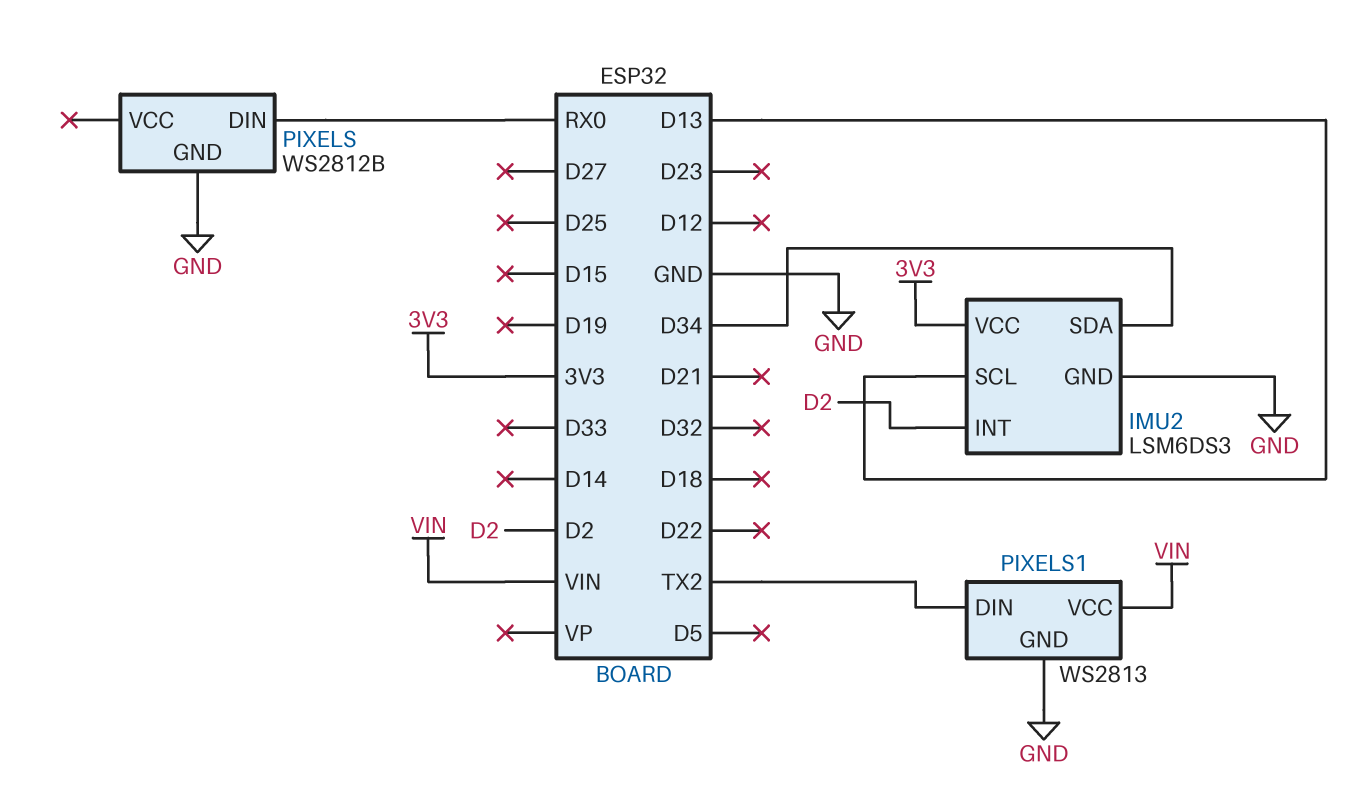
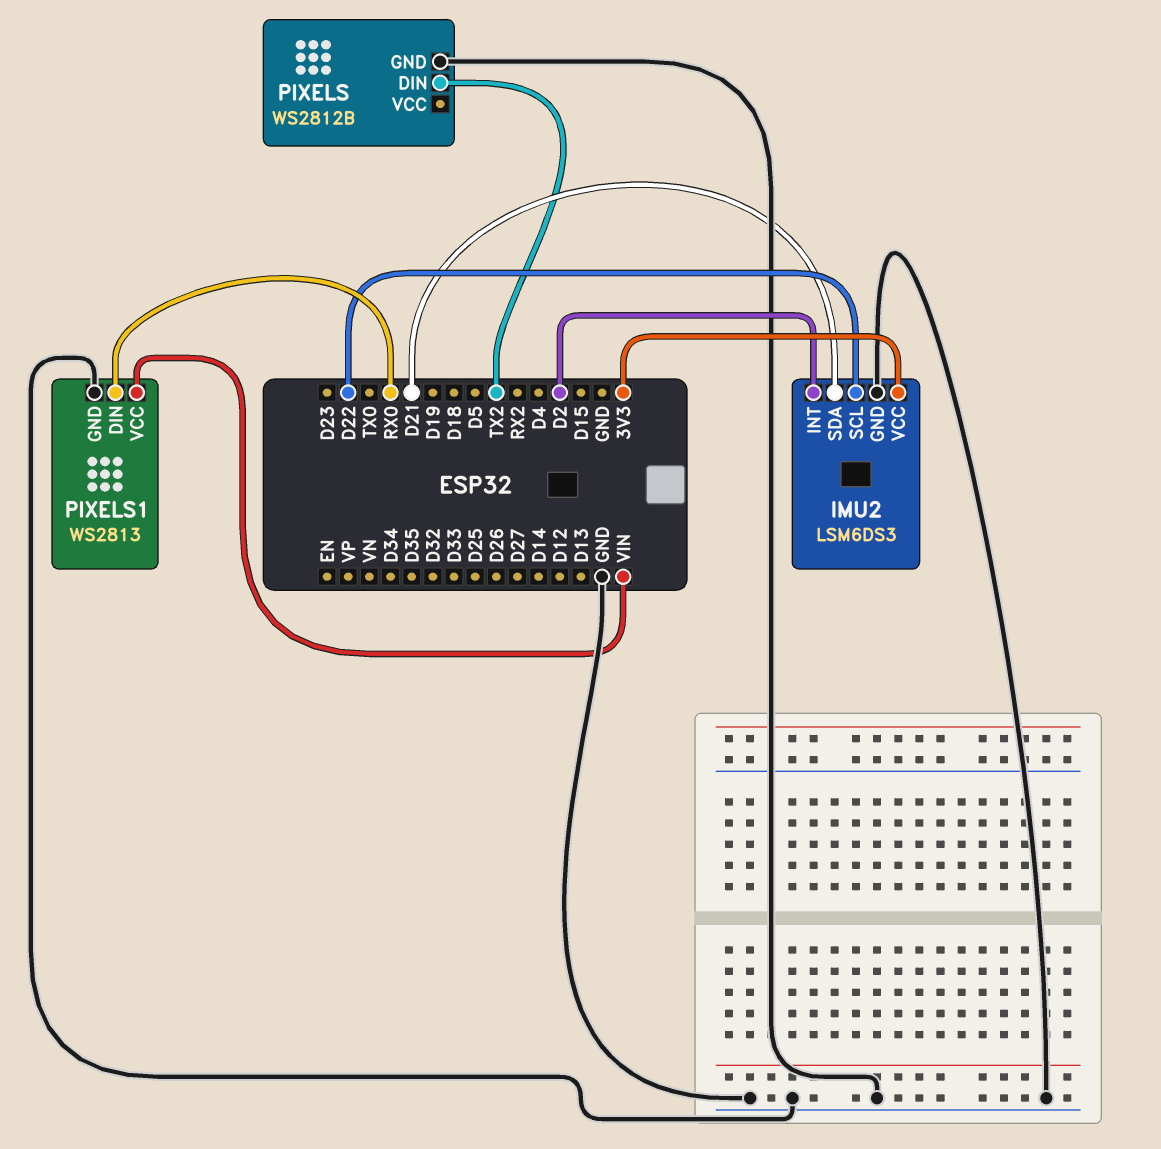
IMU2 pin SCL: D13 -> D22
IMU2 pin SDA: D34 -> D21
PIXELS pin DIN: RX0 -> TX2
PIXELS1 pin DIN: TX2 -> RX0

